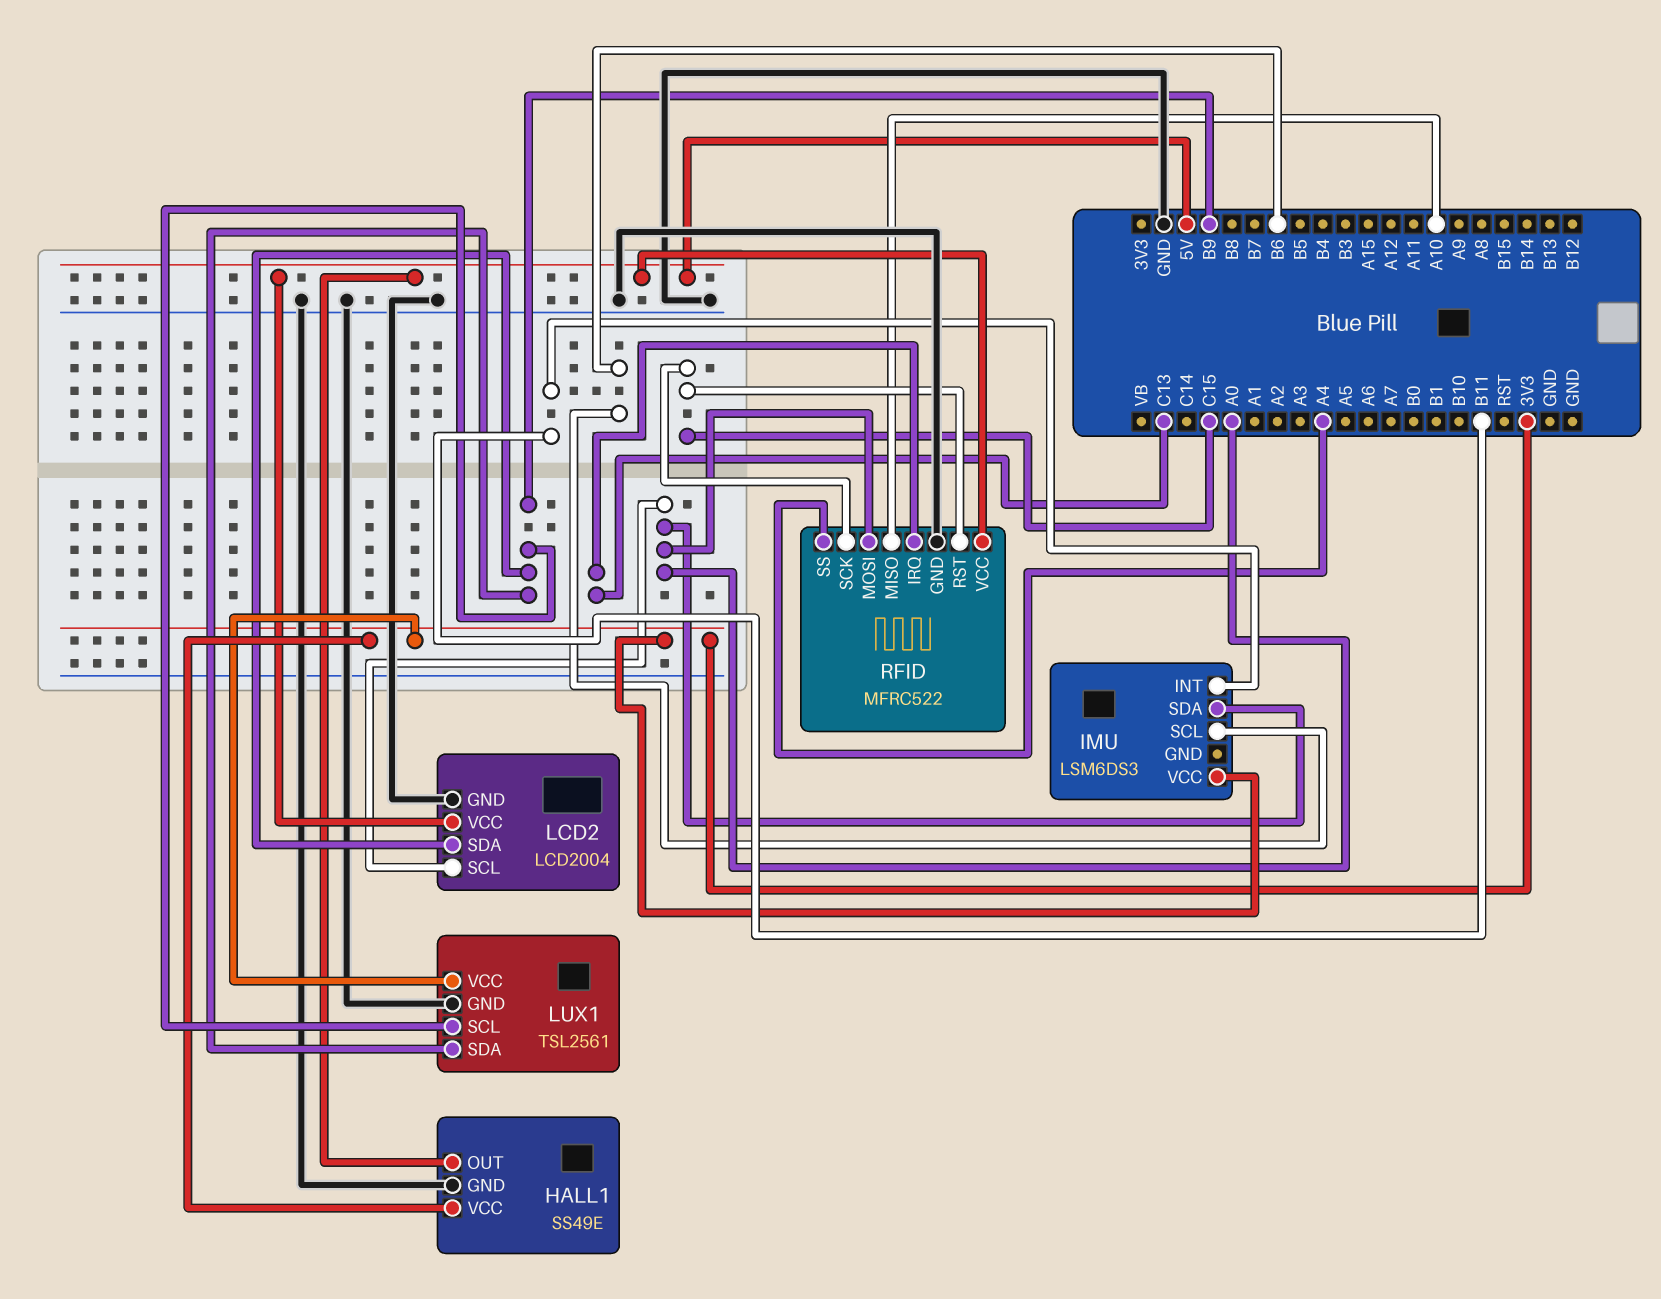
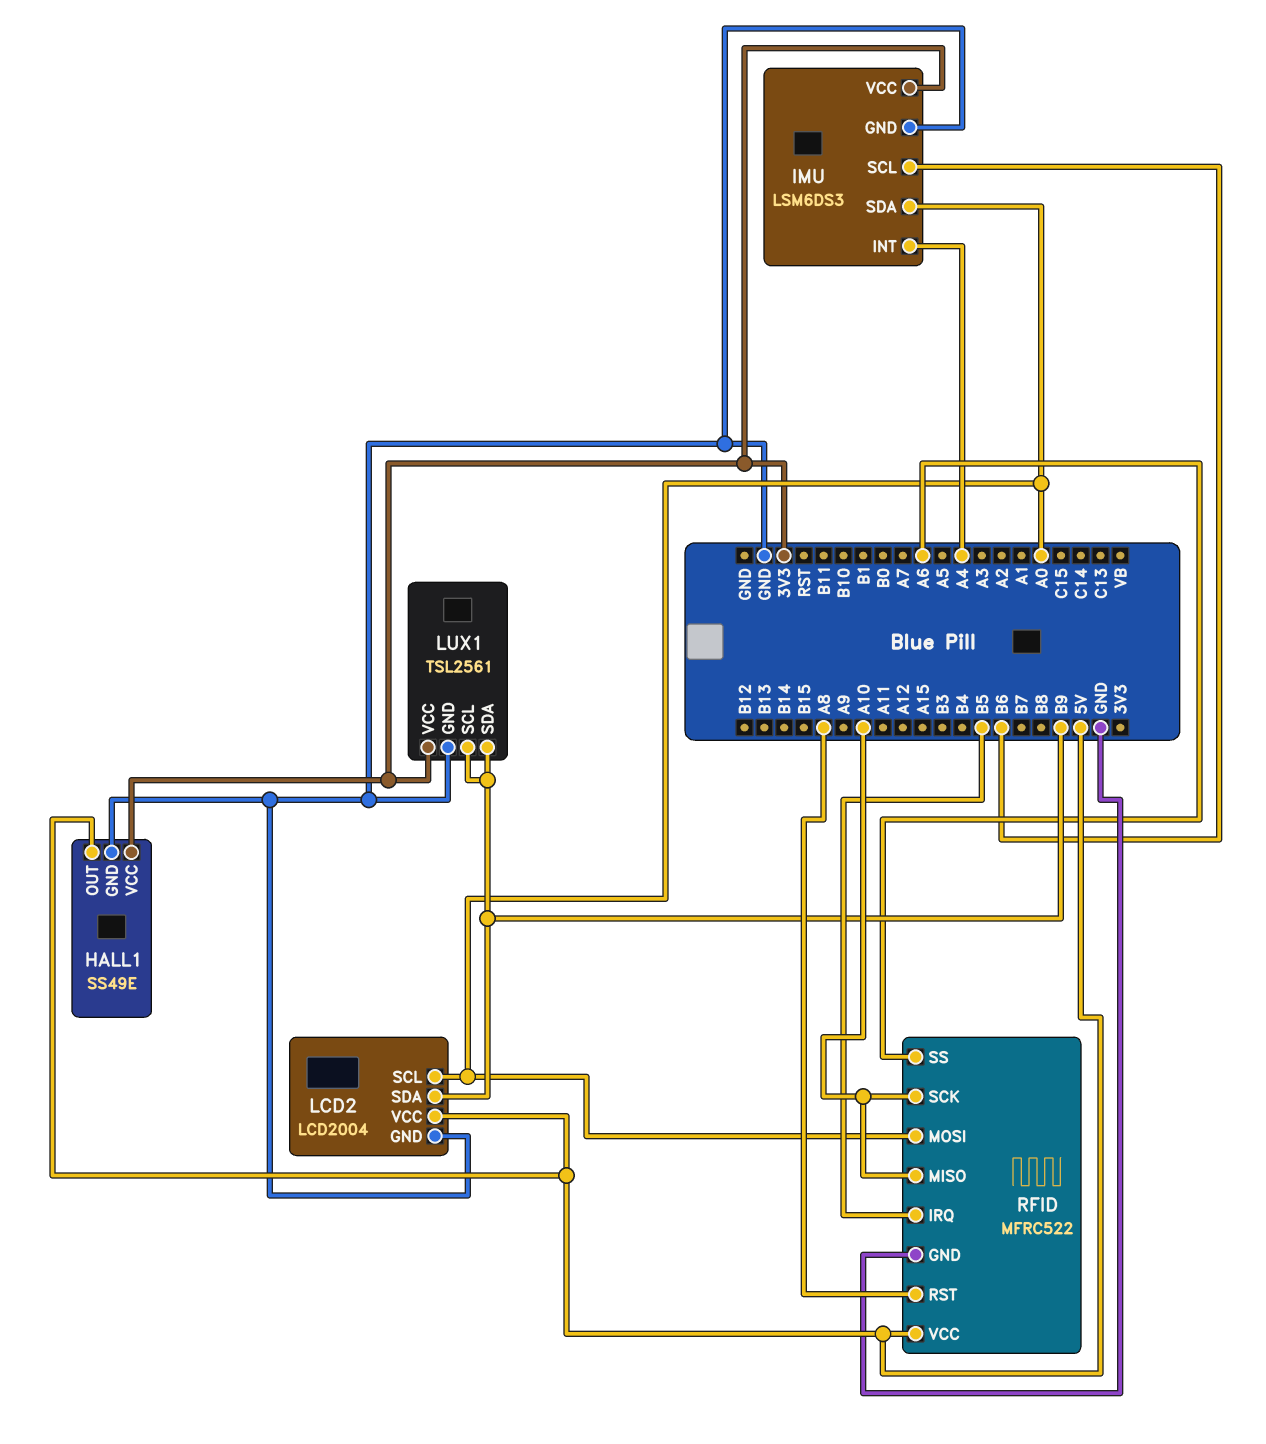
IMU pin GND: none -> GND
IMU pin INT: B11 -> A4
RFID pin IRQ: C13 -> B5
RFID pin RST: C15 -> A8
RFID pin SCK: C15 -> A10
RFID pin SS: A4 -> A6

